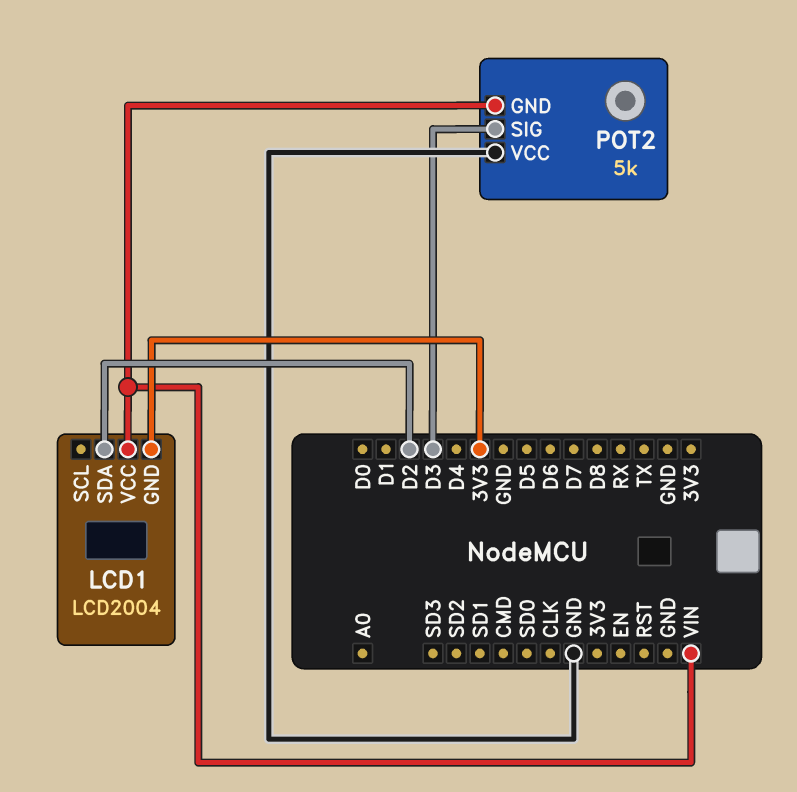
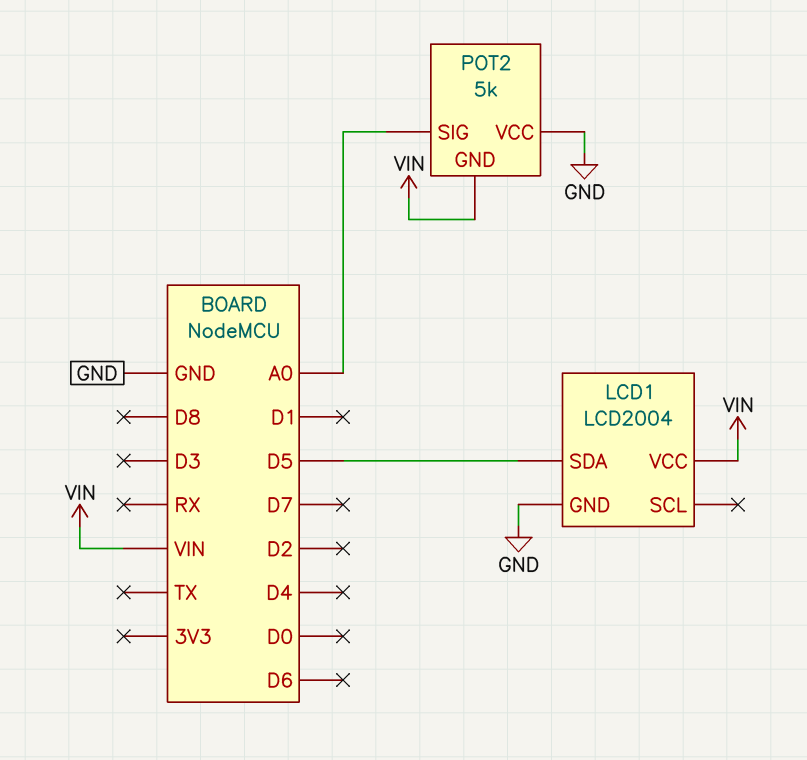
LCD1 pin GND: 3V3 -> GND
LCD1 pin SDA: D2 -> D5
POT2 pin SIG: D3 -> A0

